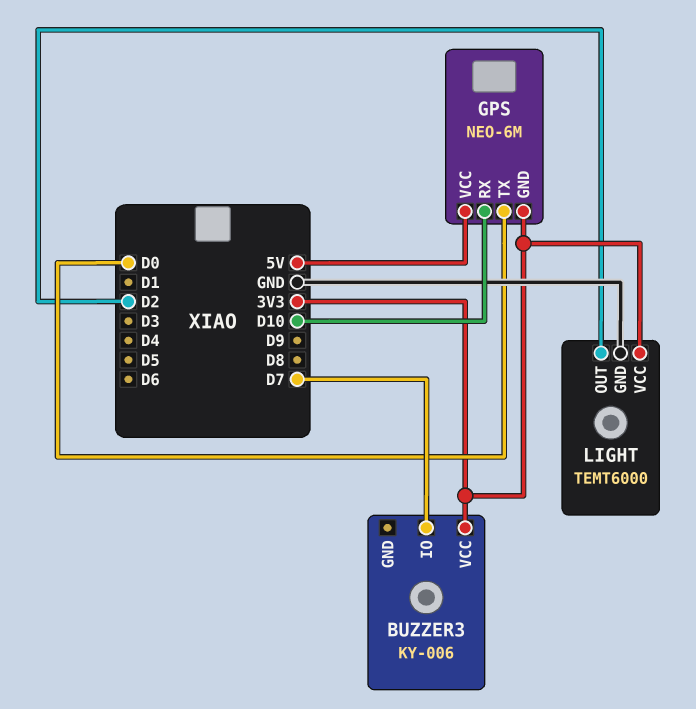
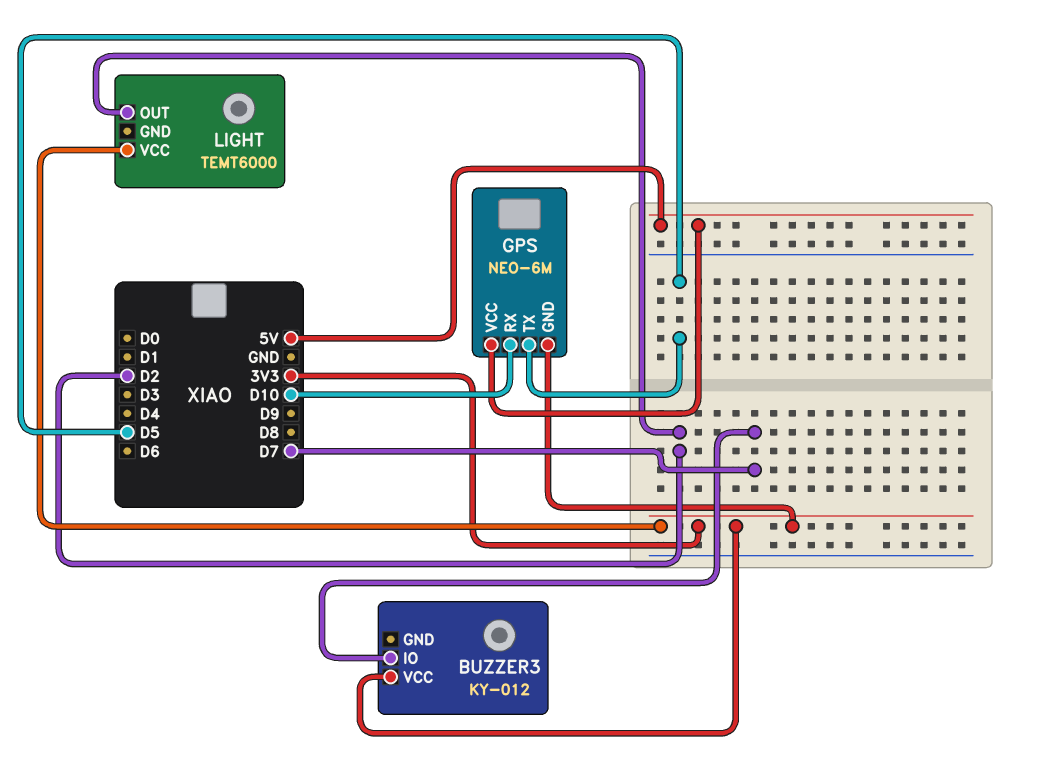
BUZZER3: KY-006 -> KY-012
GPS pin TX: D0 -> D5
LIGHT pin GND: GND -> none

